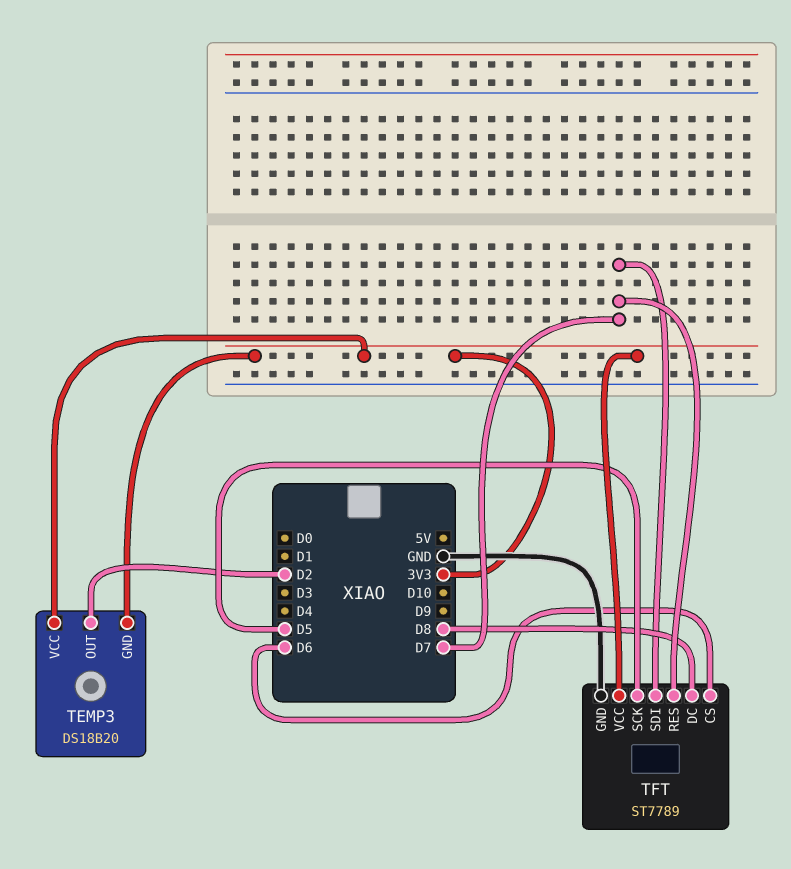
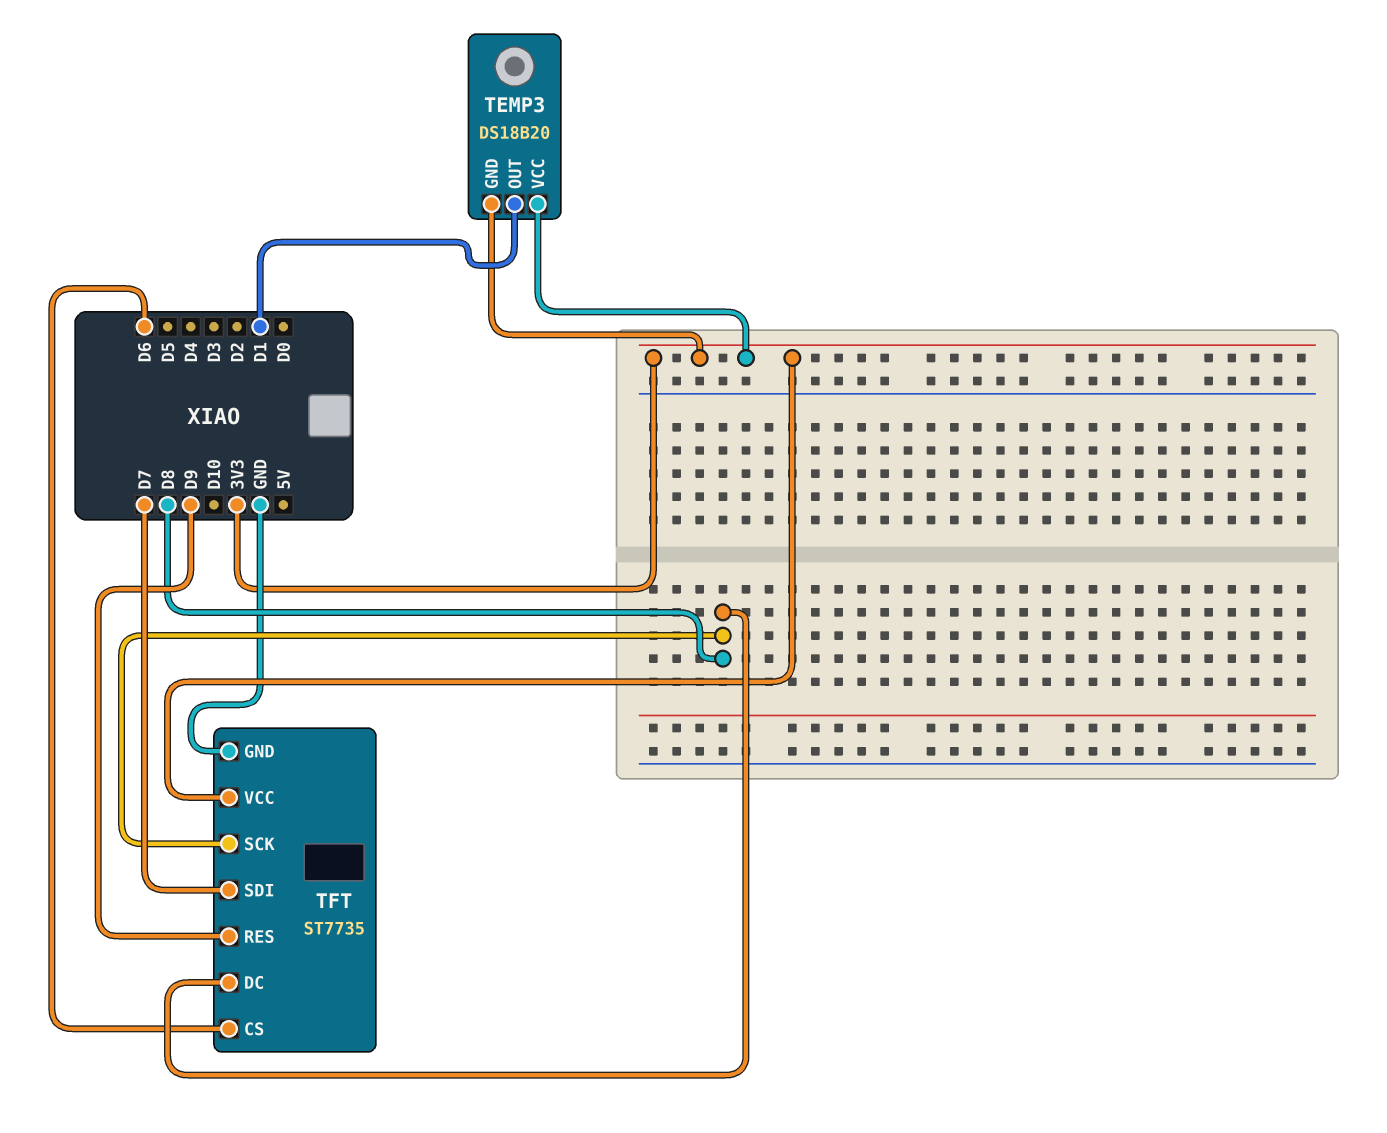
TEMP3 pin OUT: D2 -> D1
TFT: ST7789 -> ST7735
TFT pin RES: D7 -> D9
TFT pin SCK: D5 -> D8

